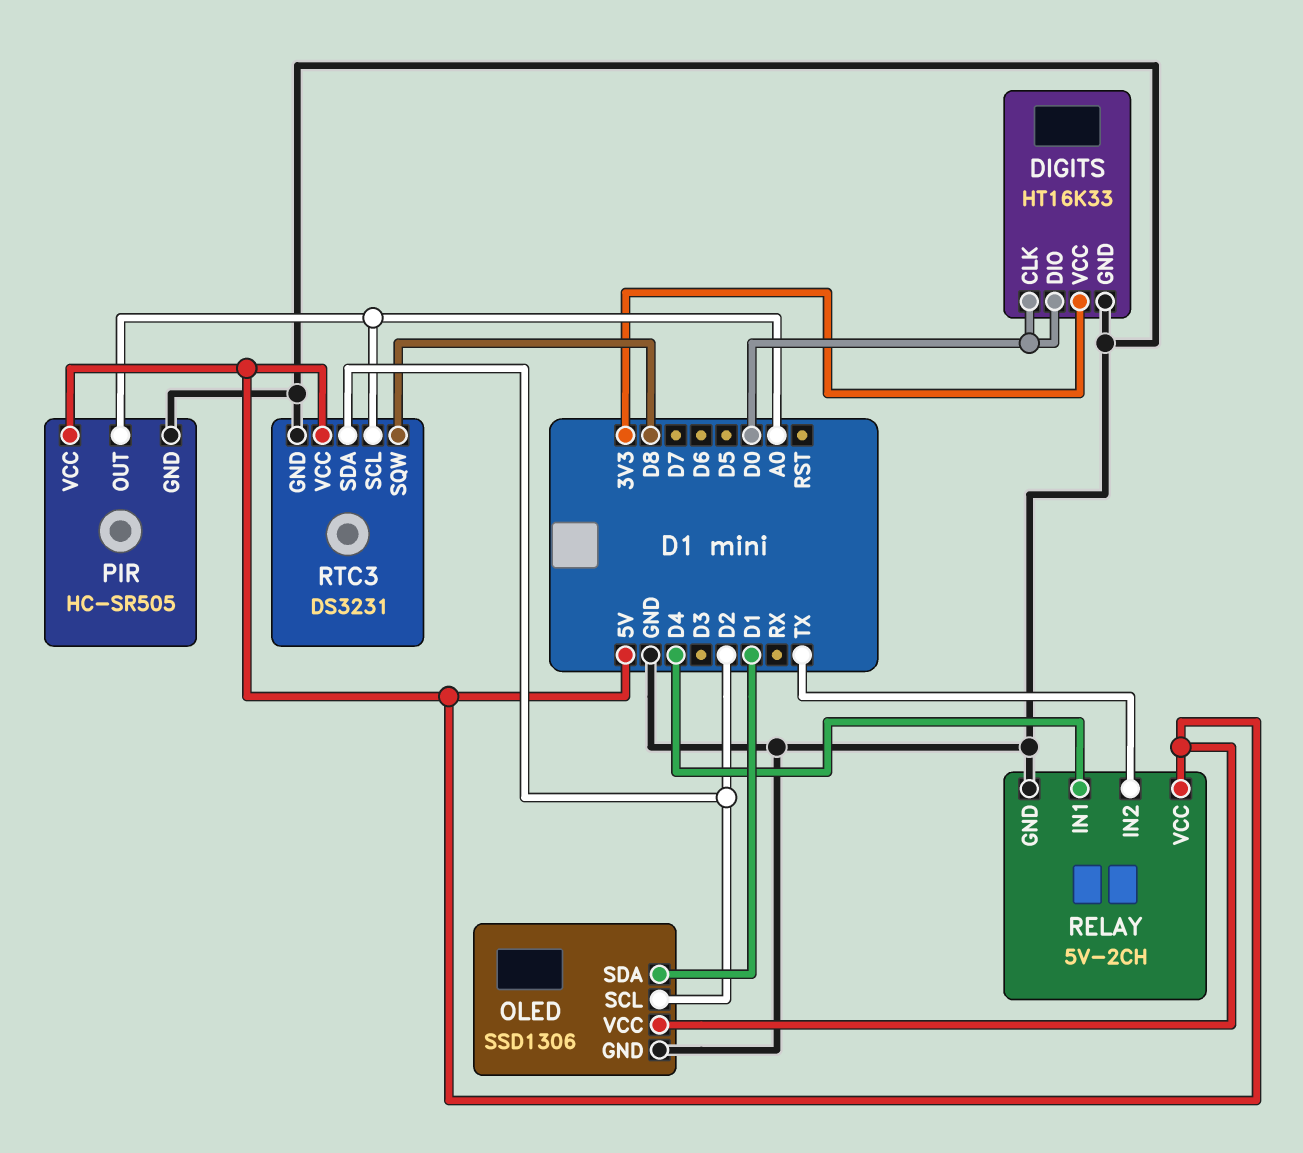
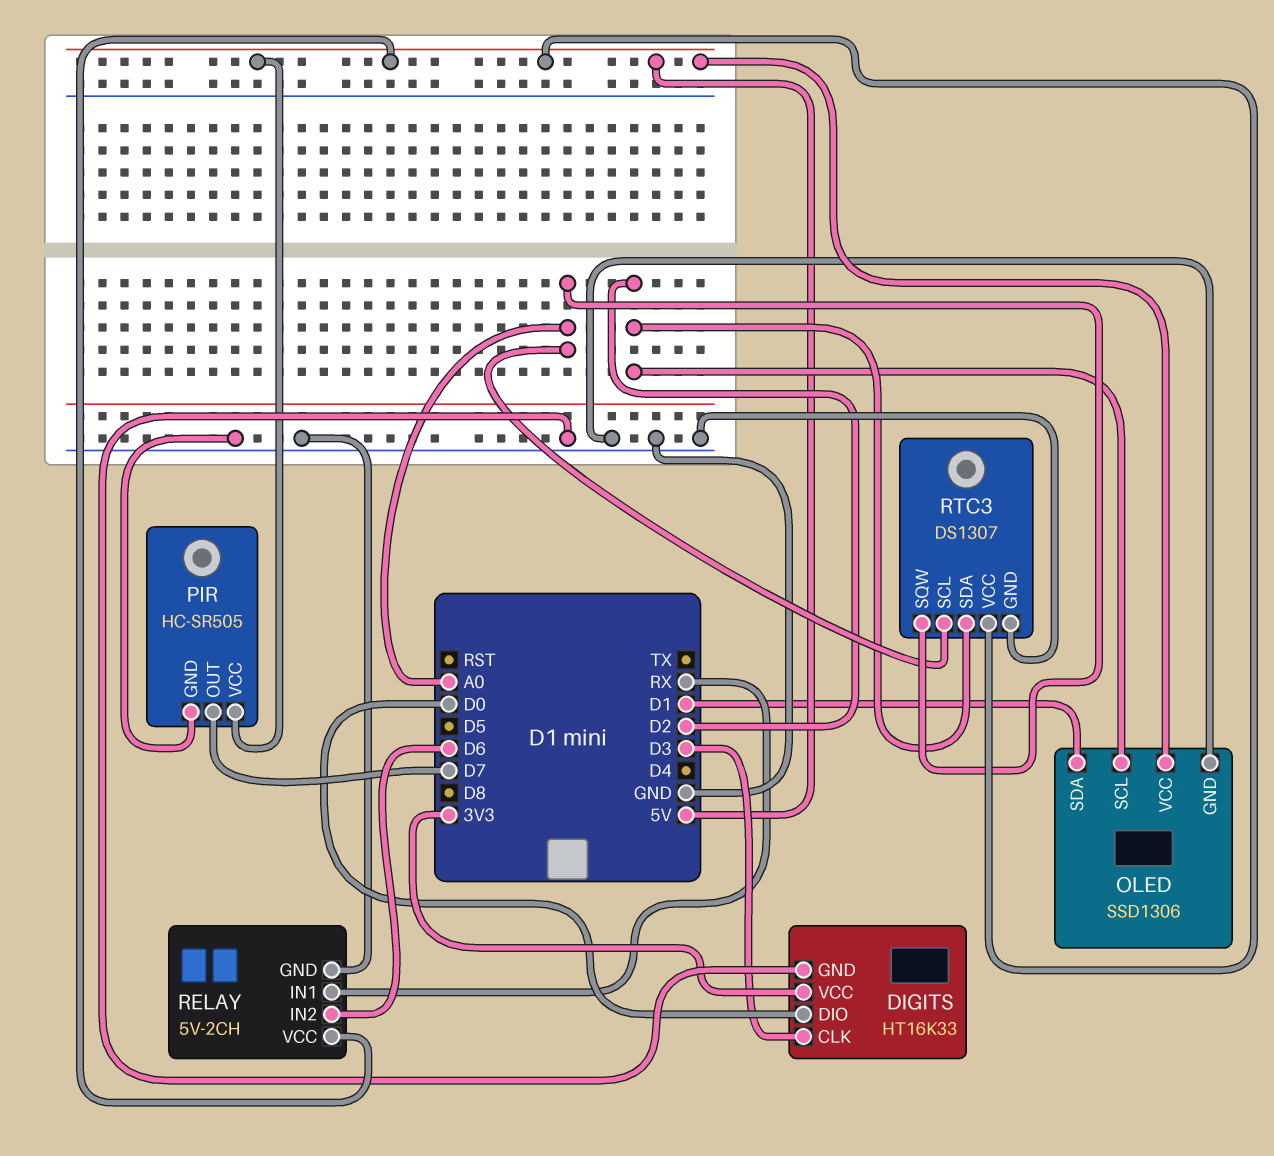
DIGITS pin CLK: D0 -> D3
PIR pin OUT: A0 -> D7
RELAY pin IN1: D4 -> RX
RELAY pin IN2: TX -> D6
RTC3: DS3231 -> DS1307
RTC3 pin SQW: D8 -> A0

